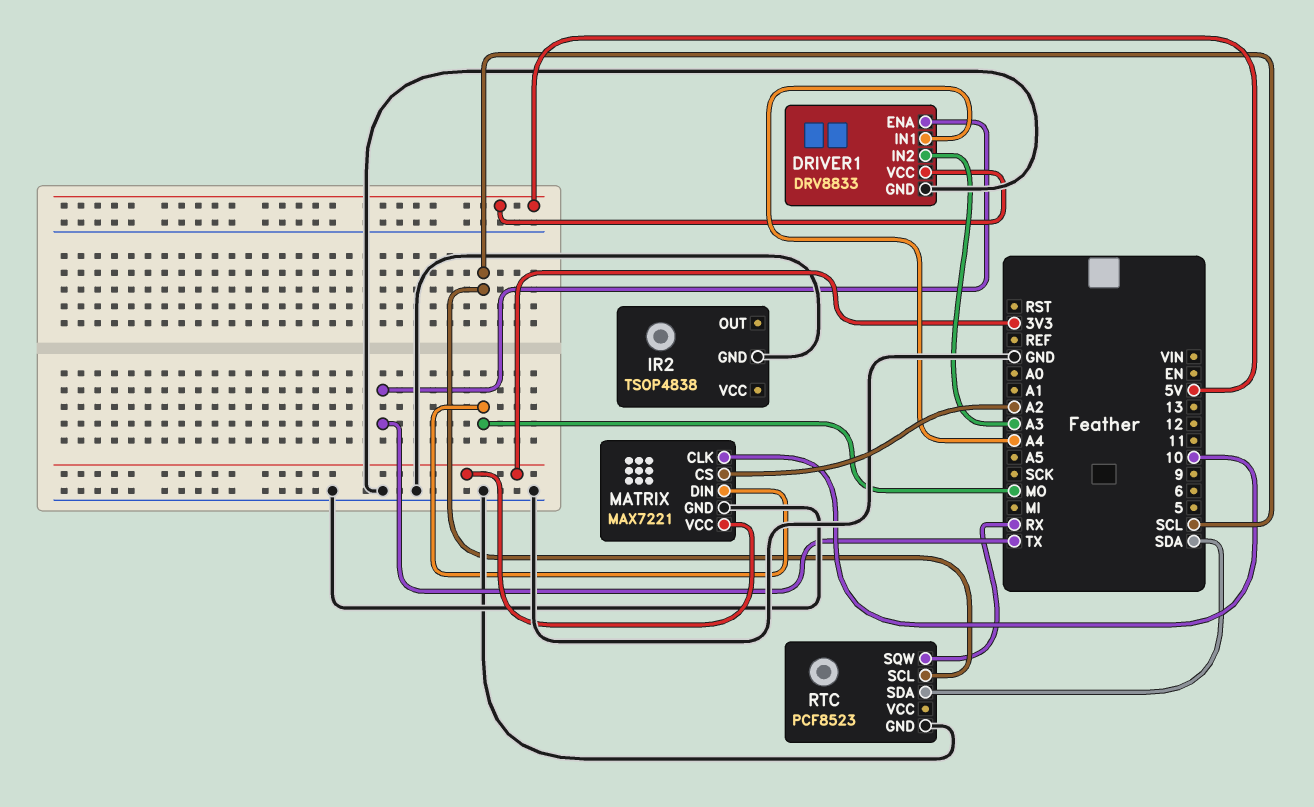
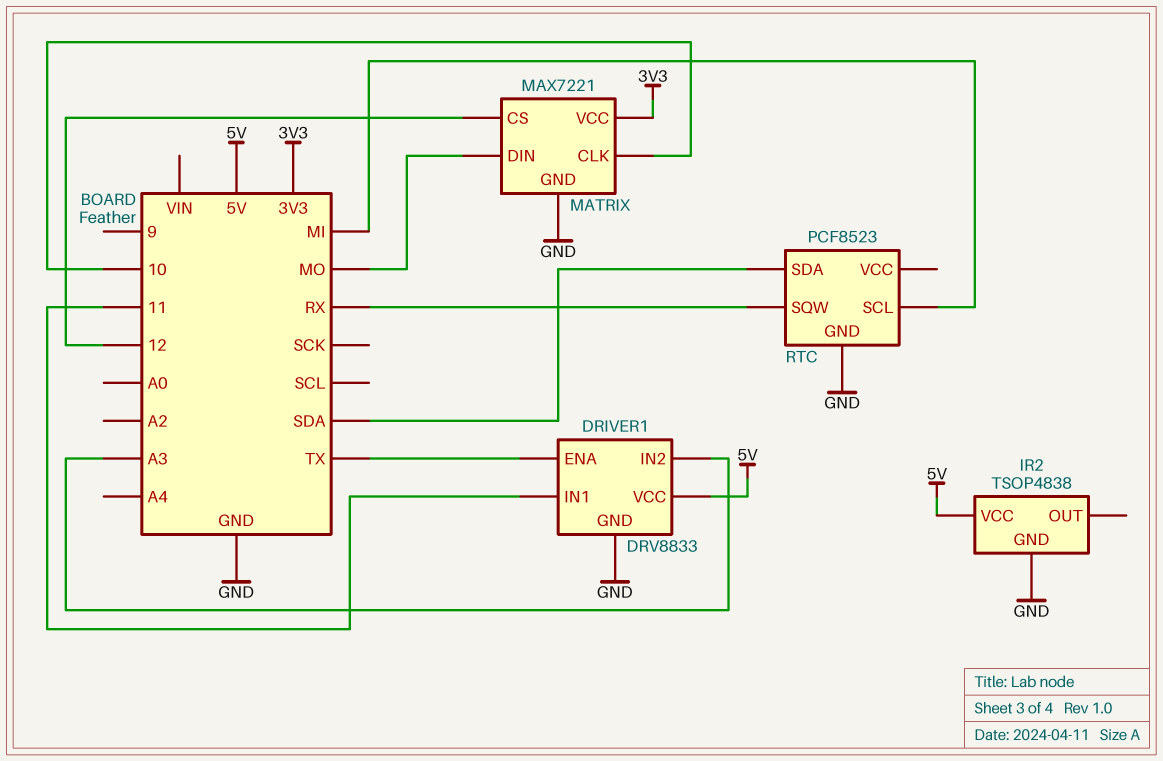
DRIVER1 pin IN1: A4 -> 11
IR2 pin VCC: none -> 5V
MATRIX pin CS: A2 -> 12
RTC pin SCL: SCL -> MI

